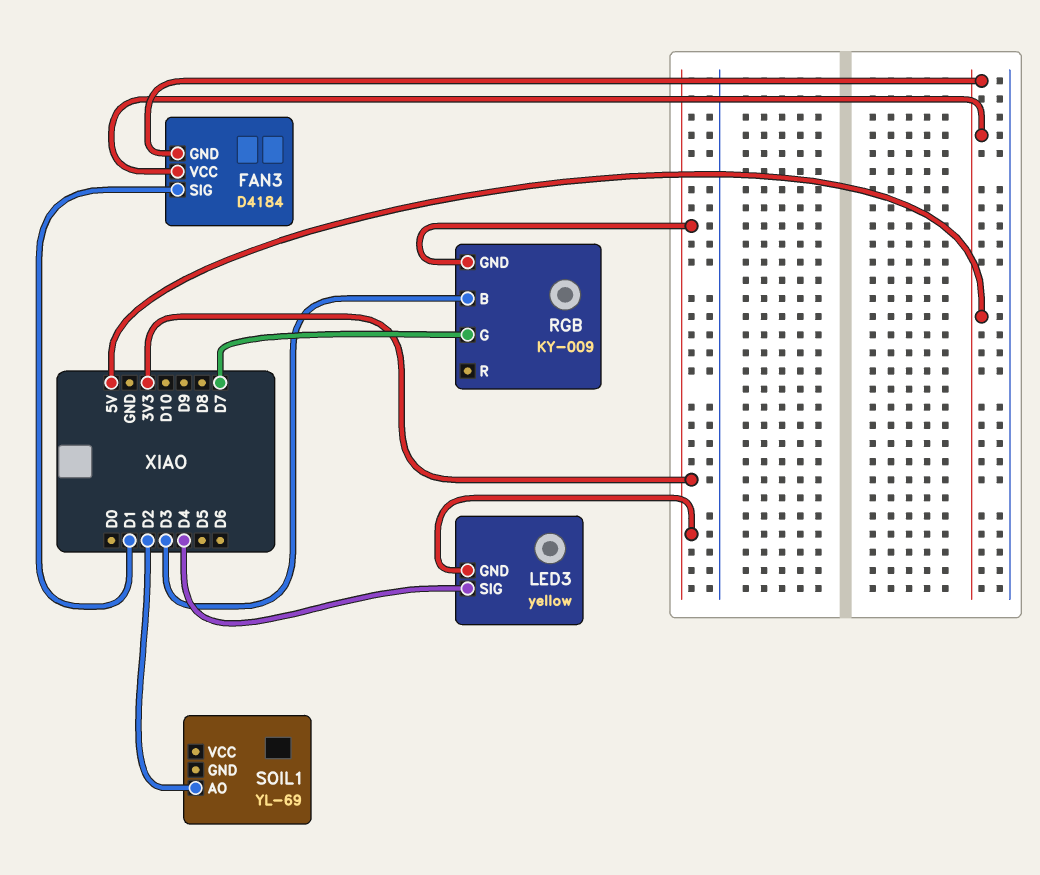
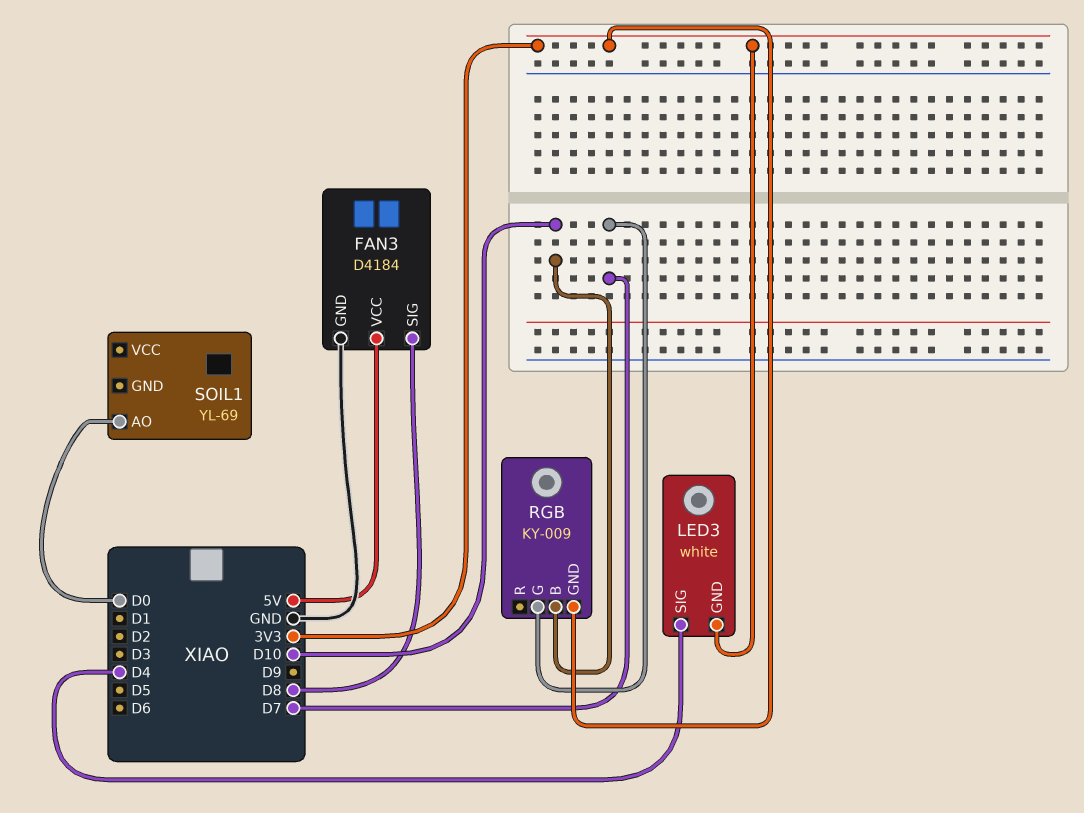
FAN3 pin GND: 5V -> GND
FAN3 pin SIG: D1 -> D8
LED3: yellow -> white
RGB pin B: D3 -> D10
SOIL1 pin AO: D2 -> D0

